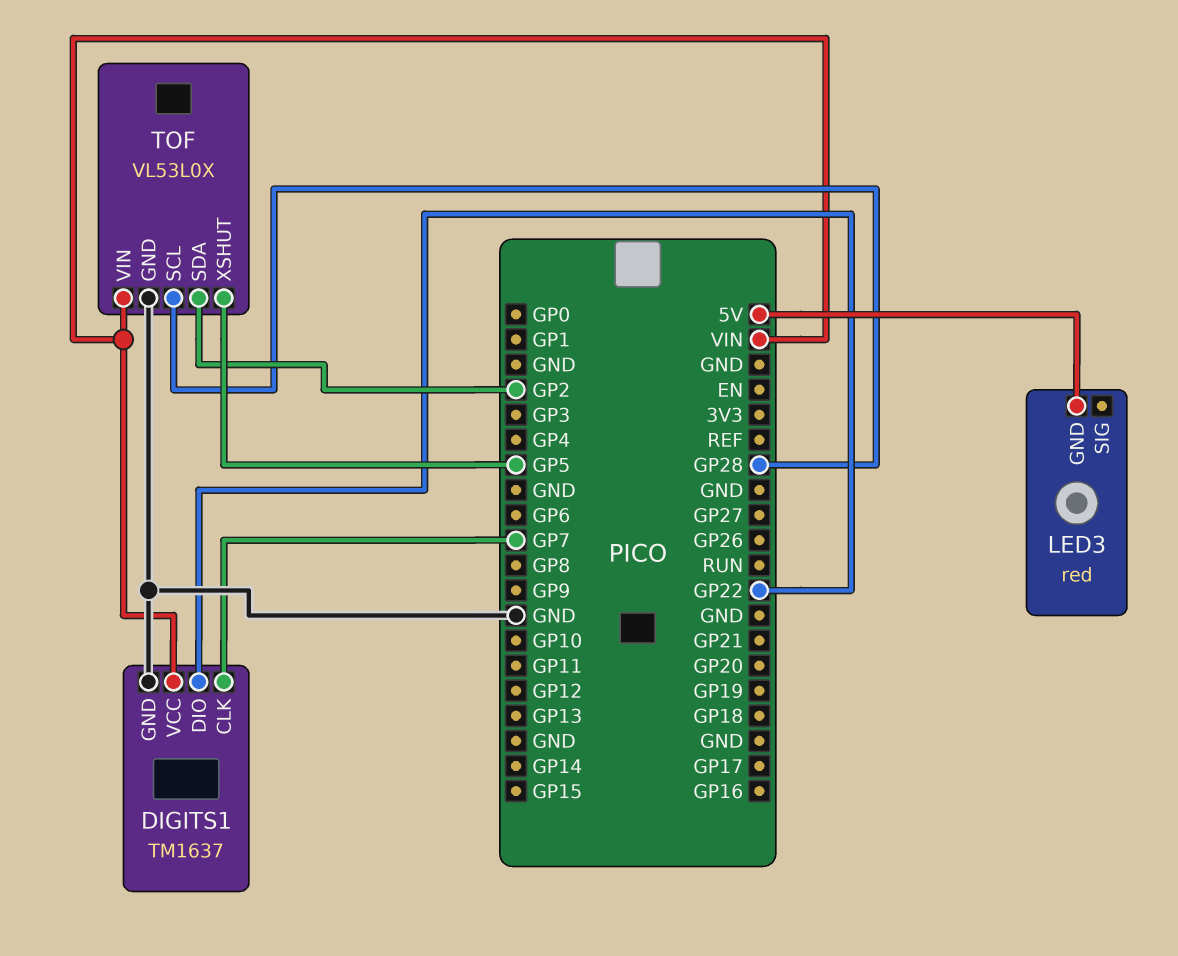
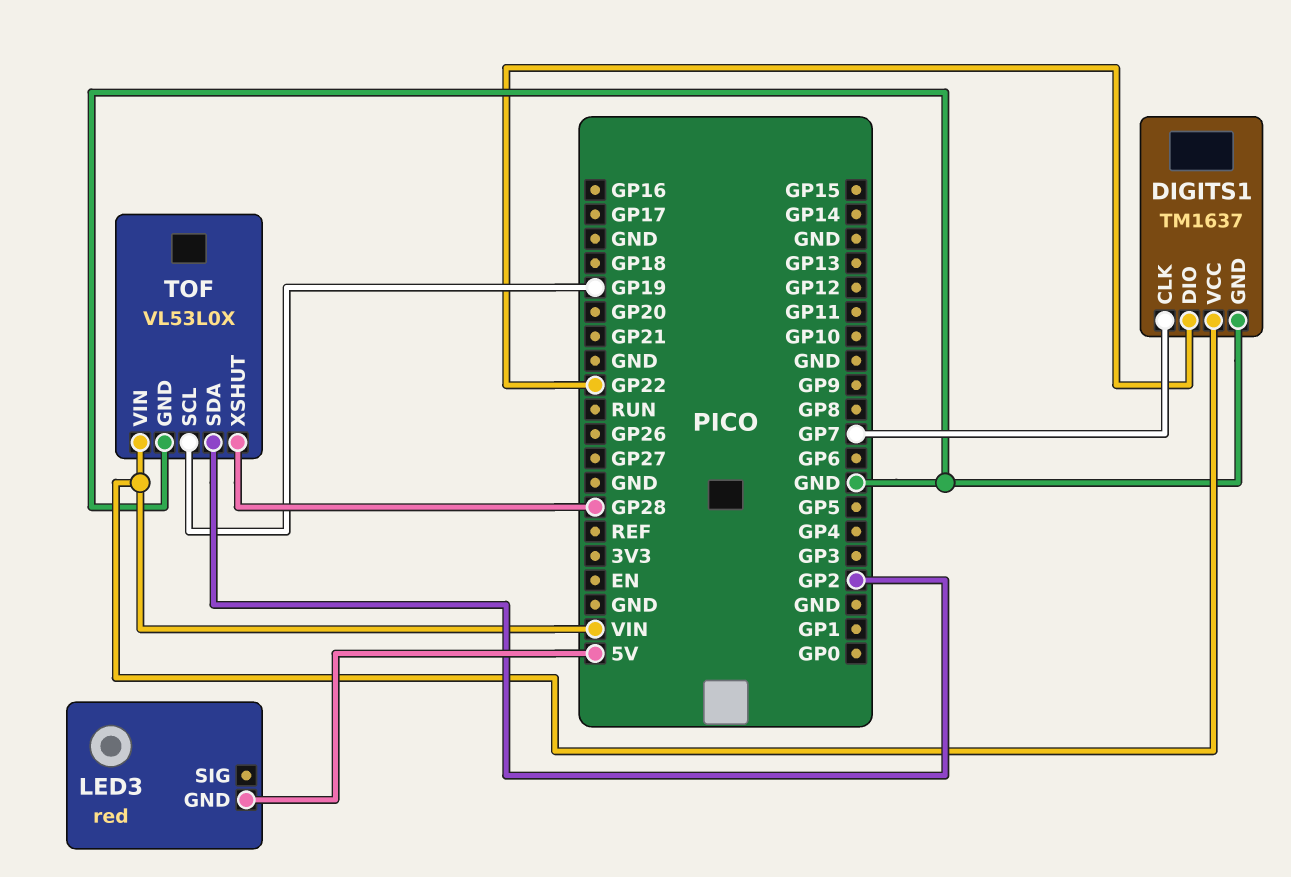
TOF pin SCL: GP28 -> GP19
TOF pin XSHUT: GP5 -> GP28

